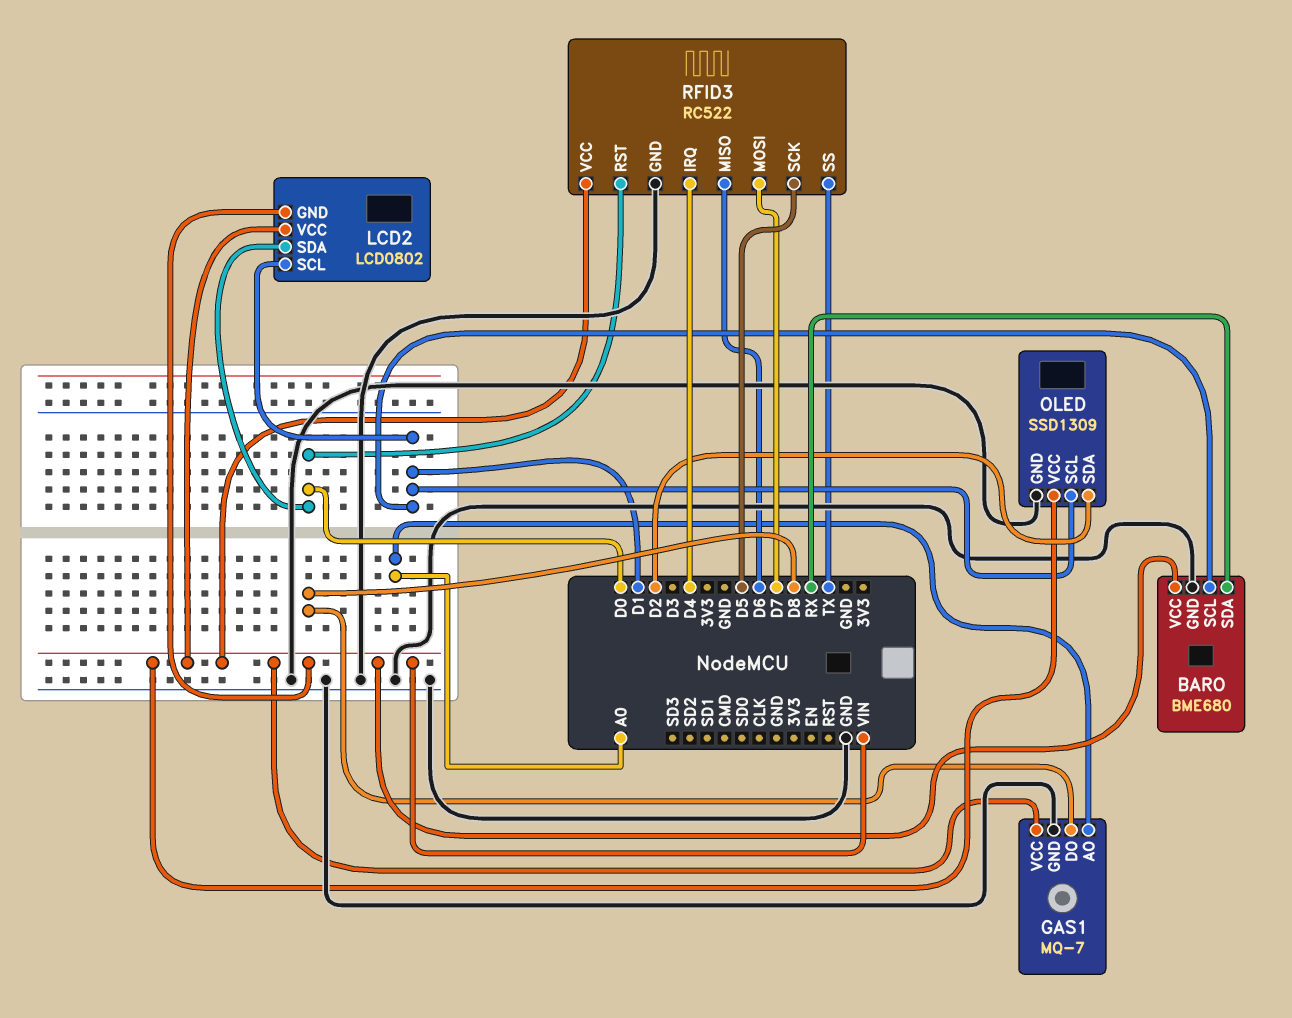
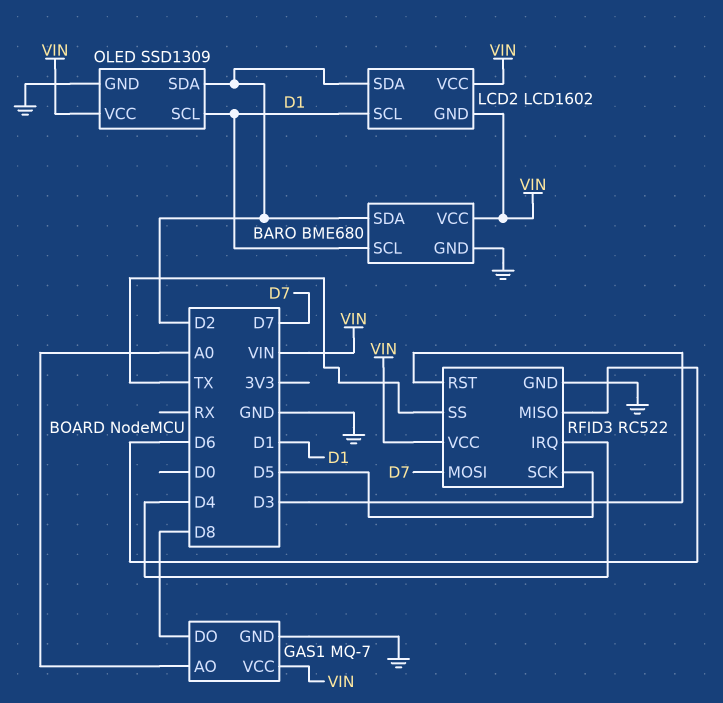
BARO pin SDA: RX -> D2
LCD2: LCD0802 -> LCD1602
LCD2 pin SDA: D0 -> D2
RFID3 pin RST: D0 -> D3

